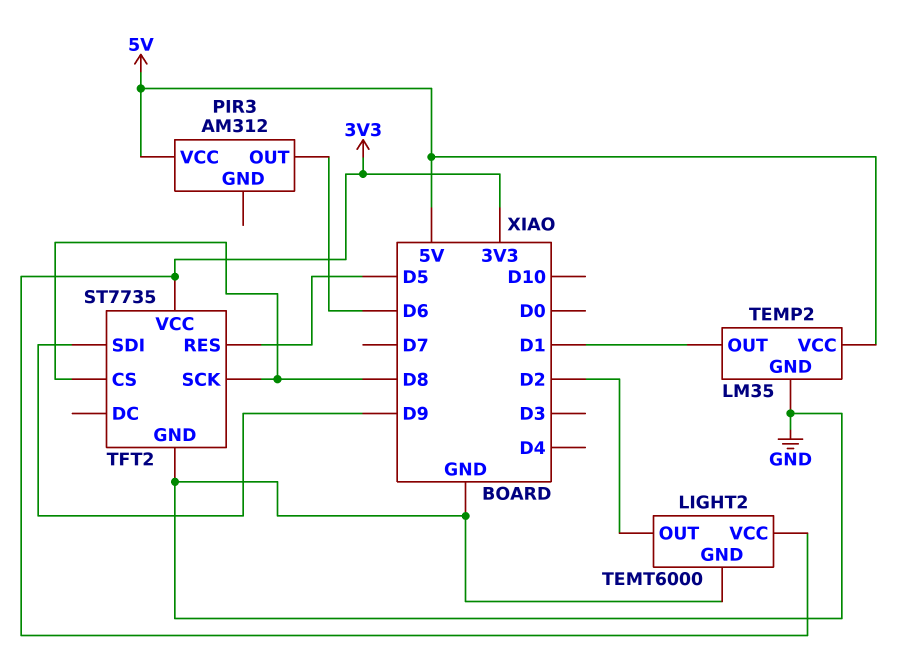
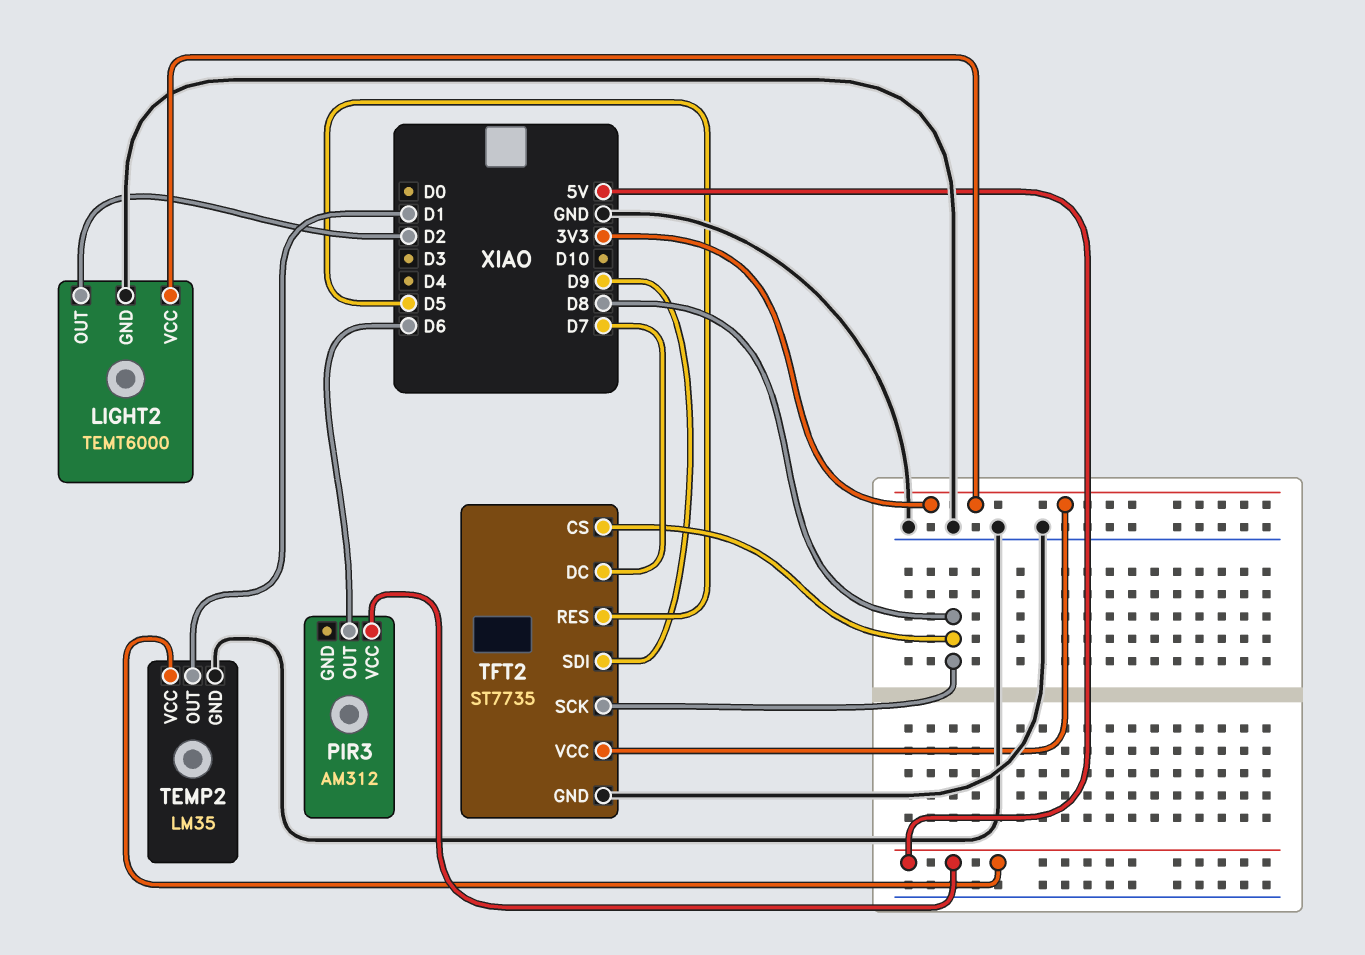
TFT2 pin DC: none -> D7

